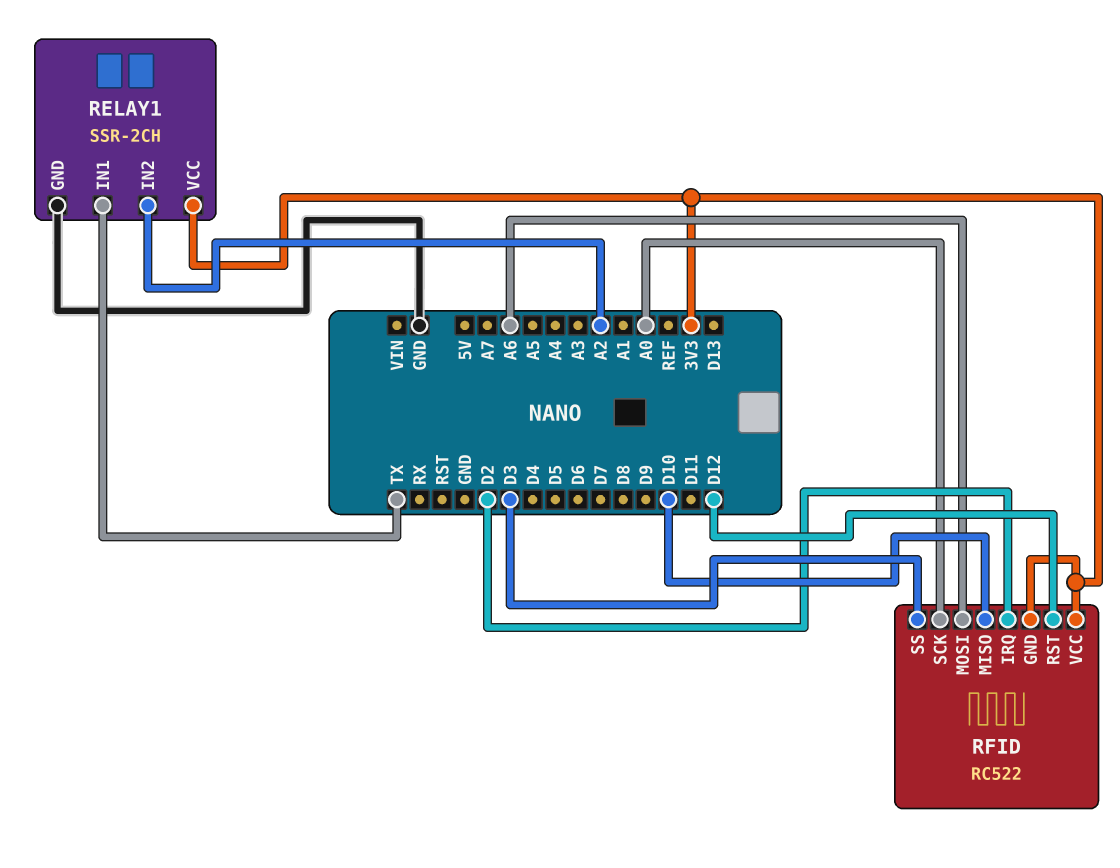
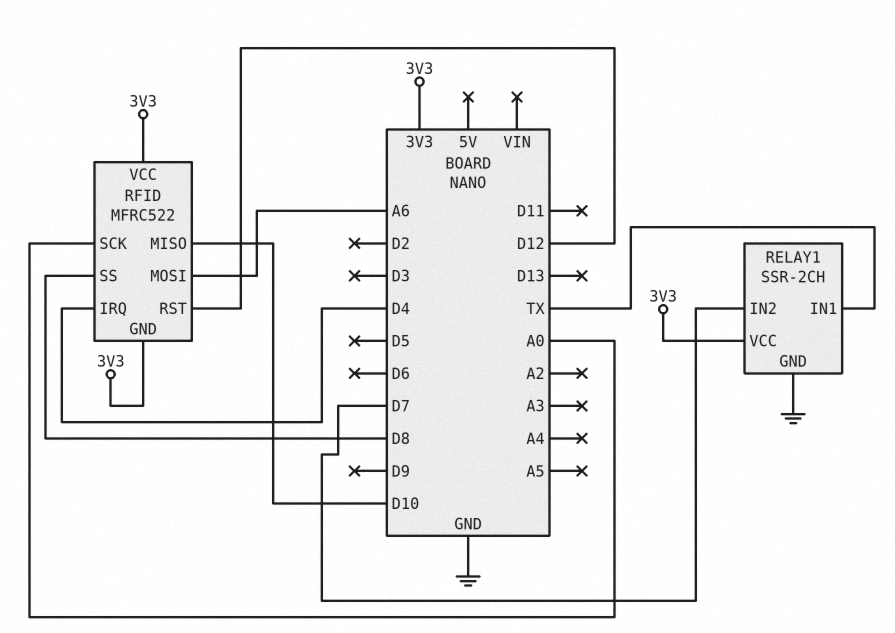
RELAY1 pin IN2: A2 -> D7
RFID: RC522 -> MFRC522
RFID pin IRQ: D2 -> D4
RFID pin SS: D3 -> D8

